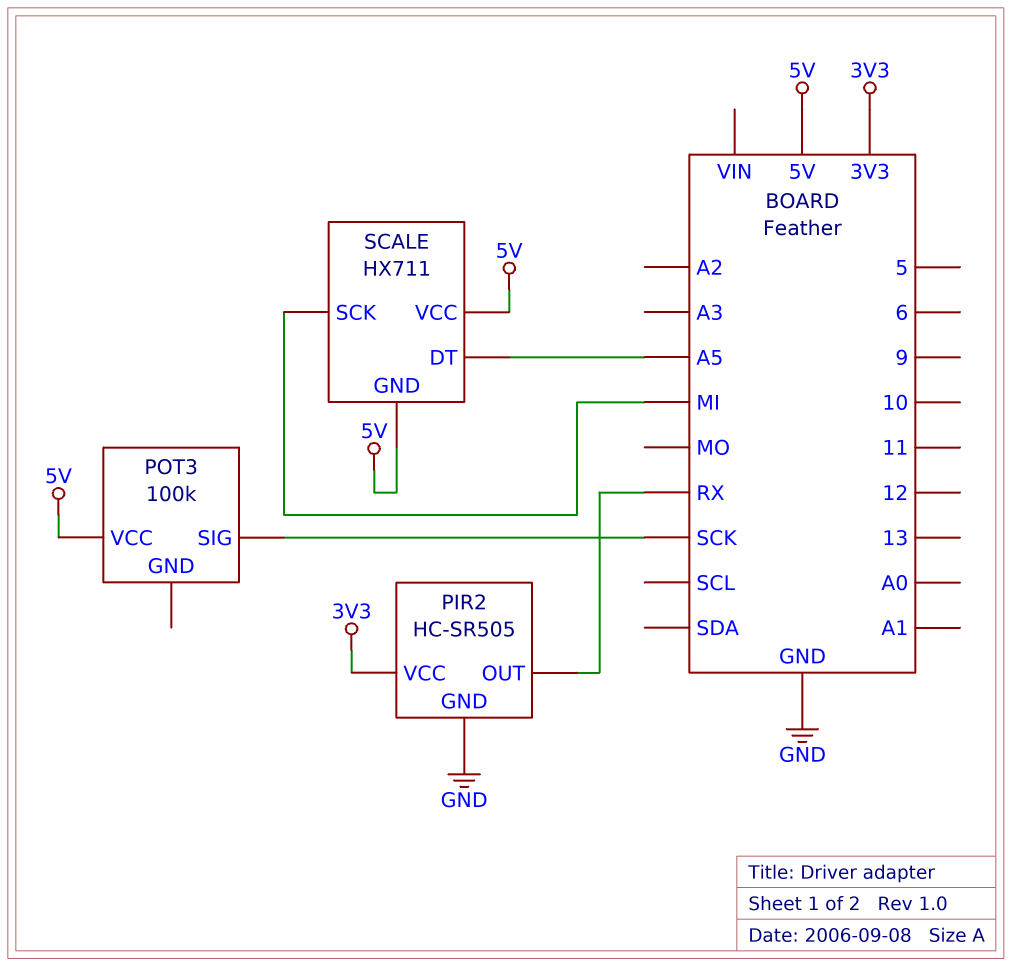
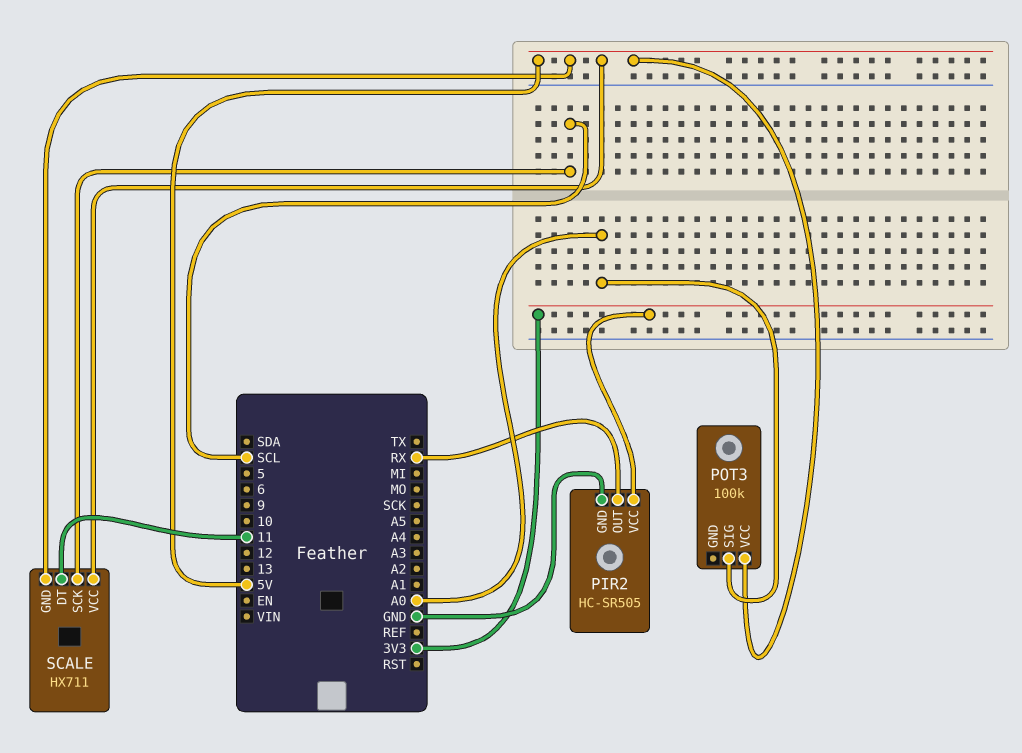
POT3 pin SIG: SCK -> A0
SCALE pin DT: A5 -> 11
SCALE pin SCK: MI -> SCL

